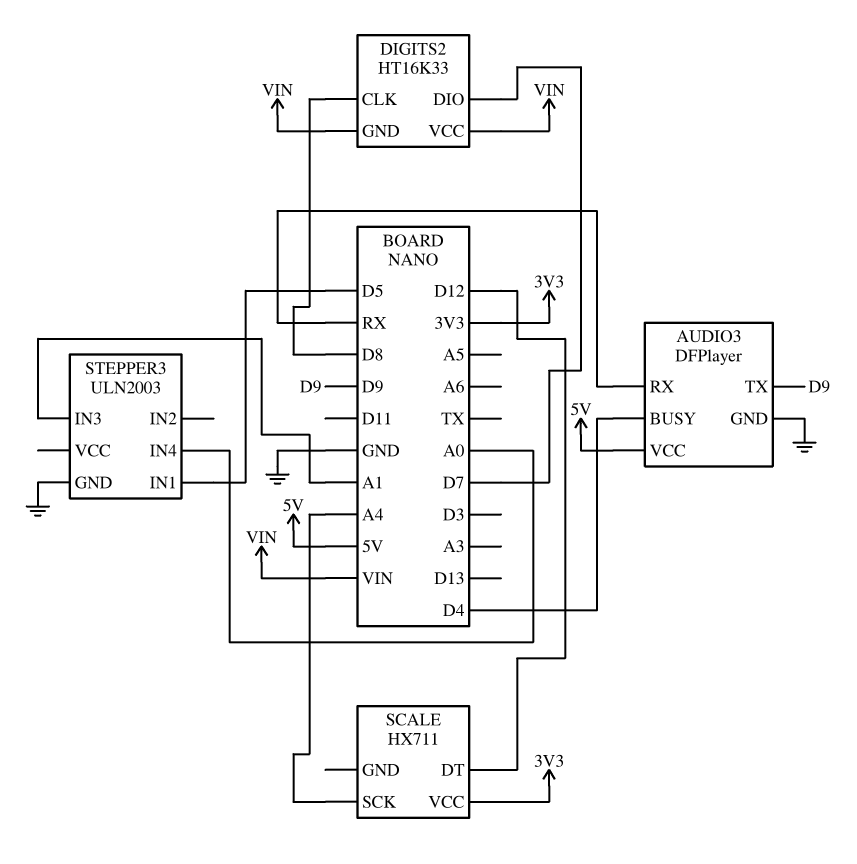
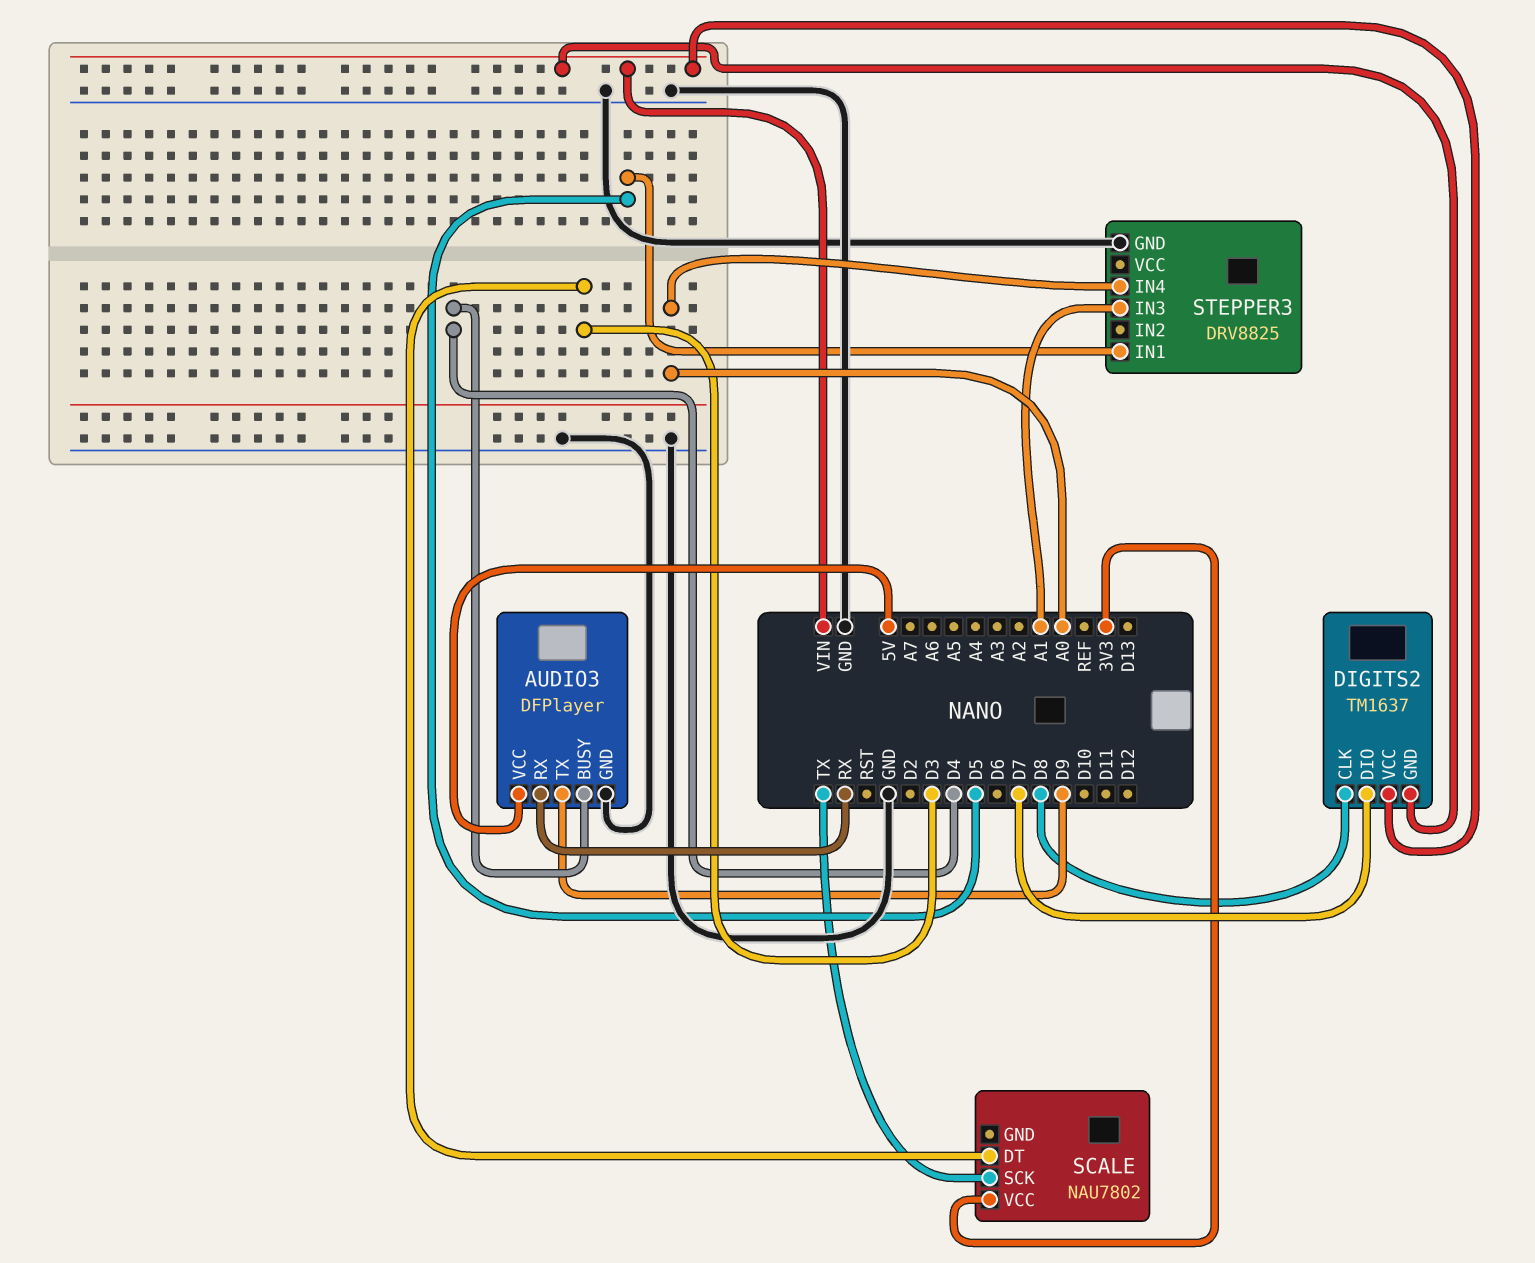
DIGITS2: HT16K33 -> TM1637
SCALE: HX711 -> NAU7802
SCALE pin DT: D12 -> D3
SCALE pin SCK: A4 -> TX
STEPPER3: ULN2003 -> DRV8825

